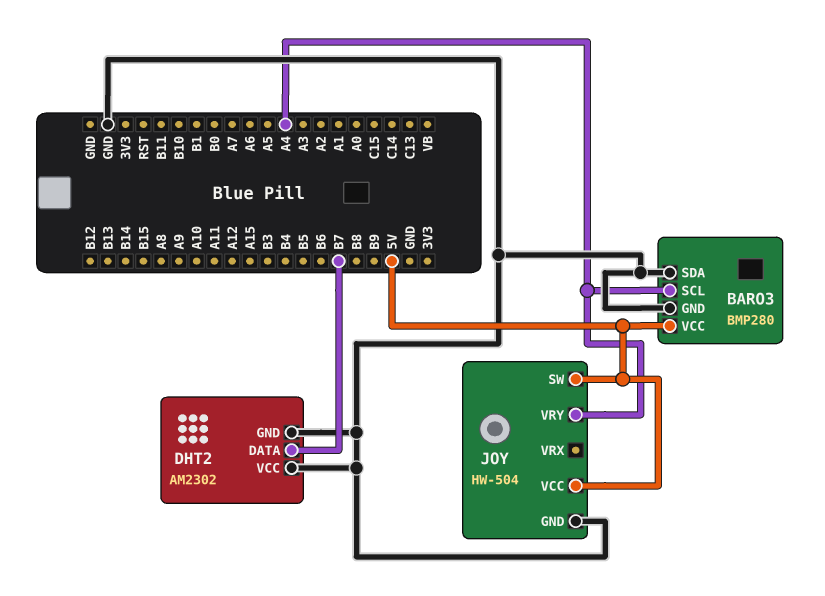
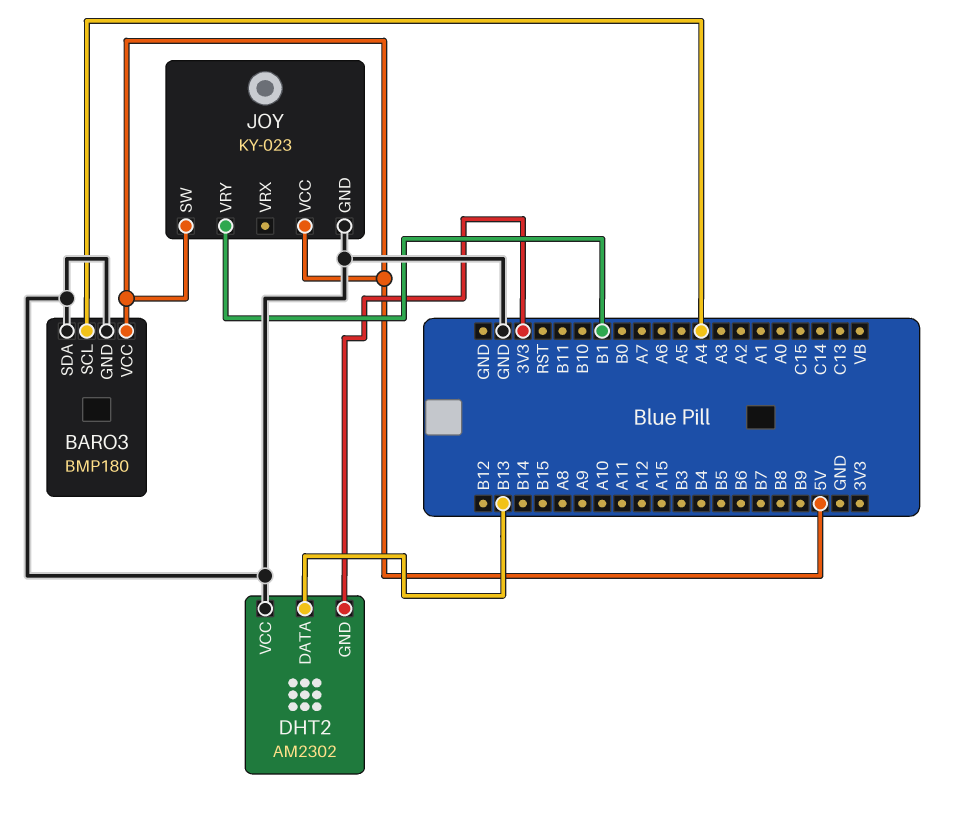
BARO3: BMP280 -> BMP180
DHT2 pin DATA: B7 -> B13
DHT2 pin GND: GND -> 3V3
JOY: HW-504 -> KY-023
JOY pin VRY: A4 -> B1

